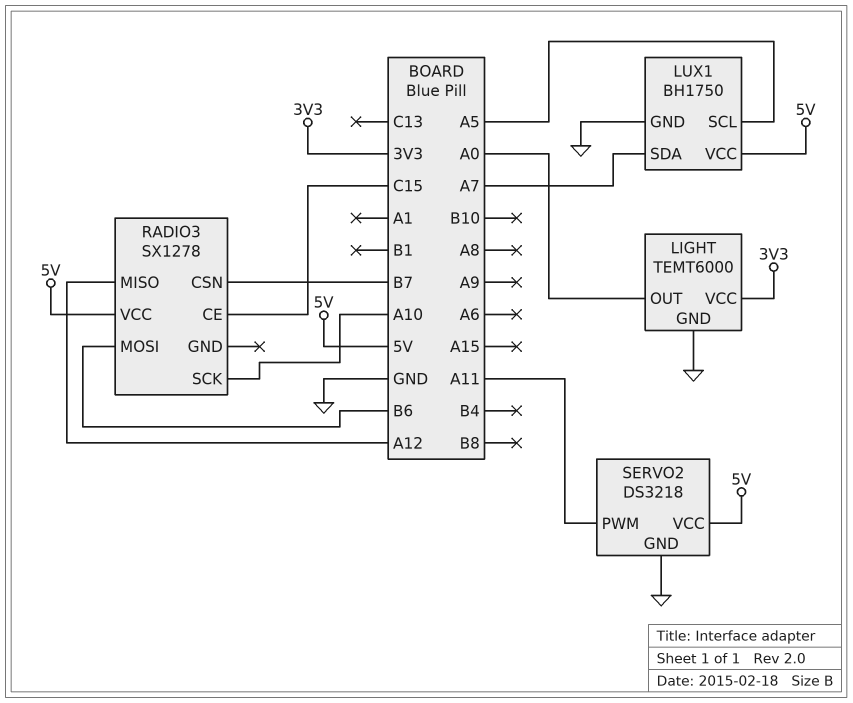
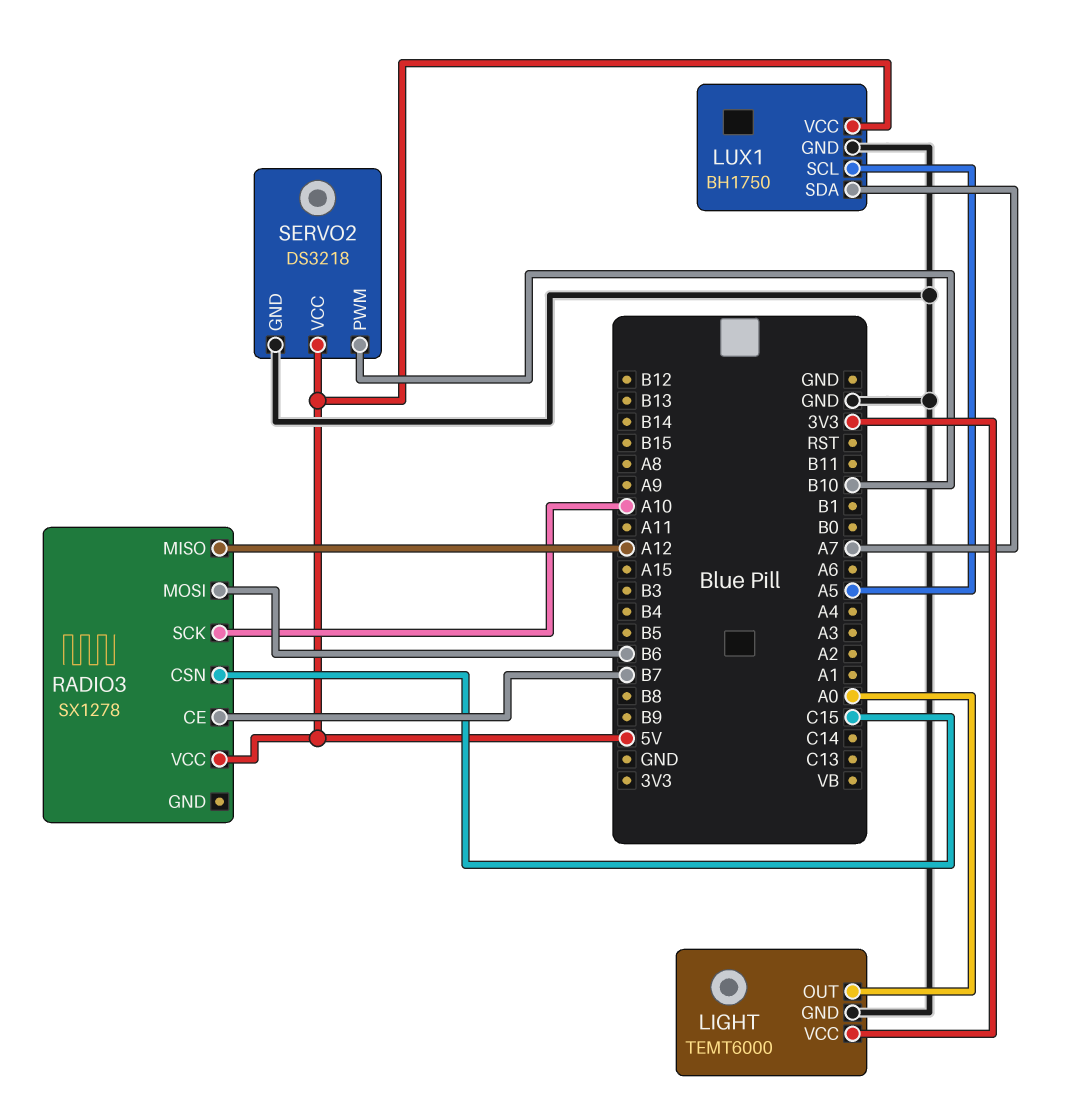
RADIO3 pin CE: C15 -> B7
RADIO3 pin CSN: B7 -> C15
SERVO2 pin PWM: A11 -> B10

